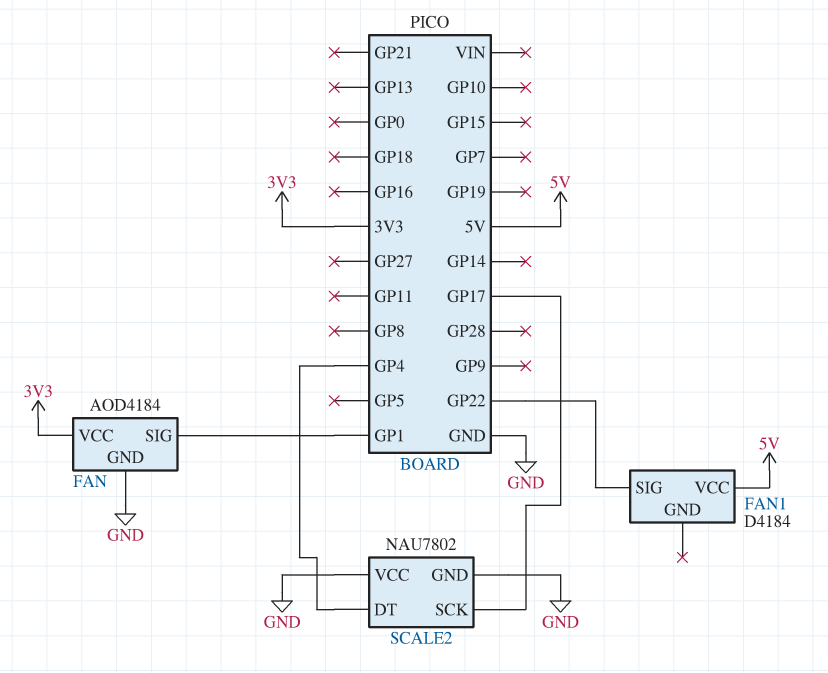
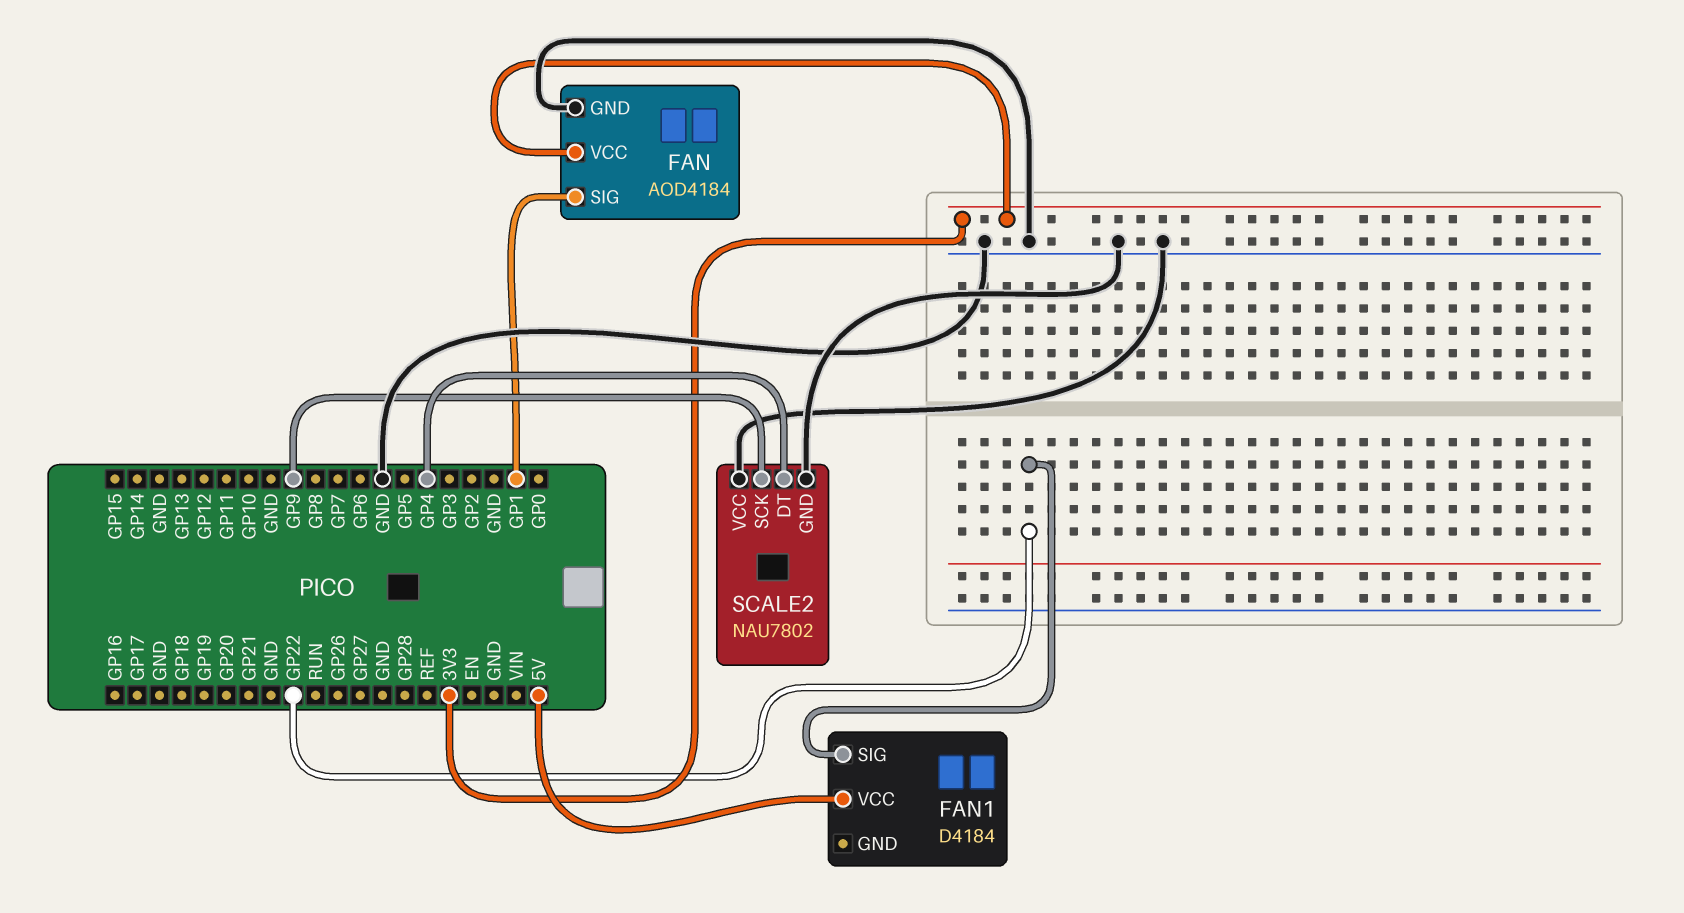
SCALE2 pin SCK: GP17 -> GP9

